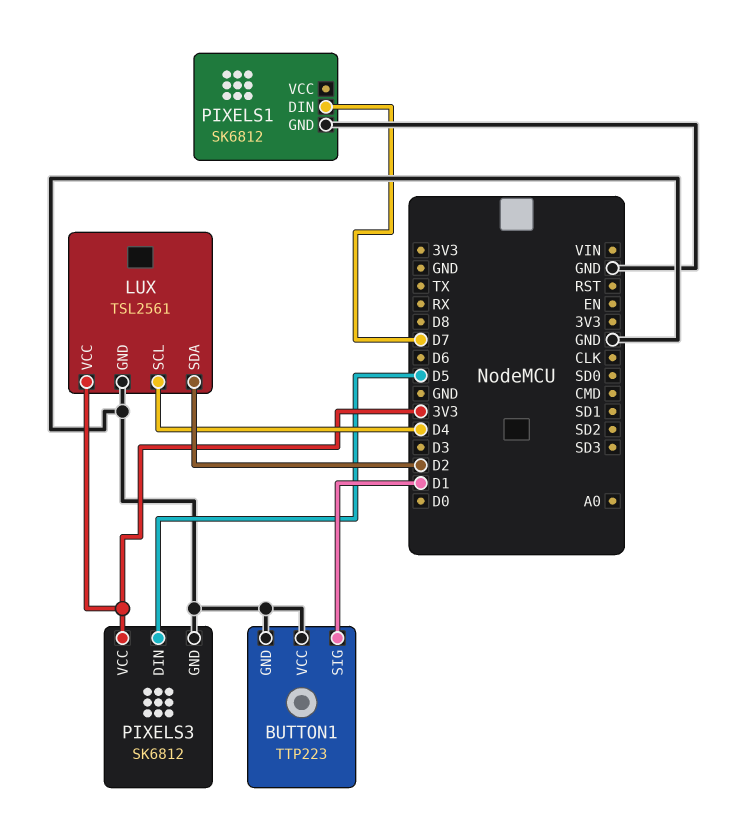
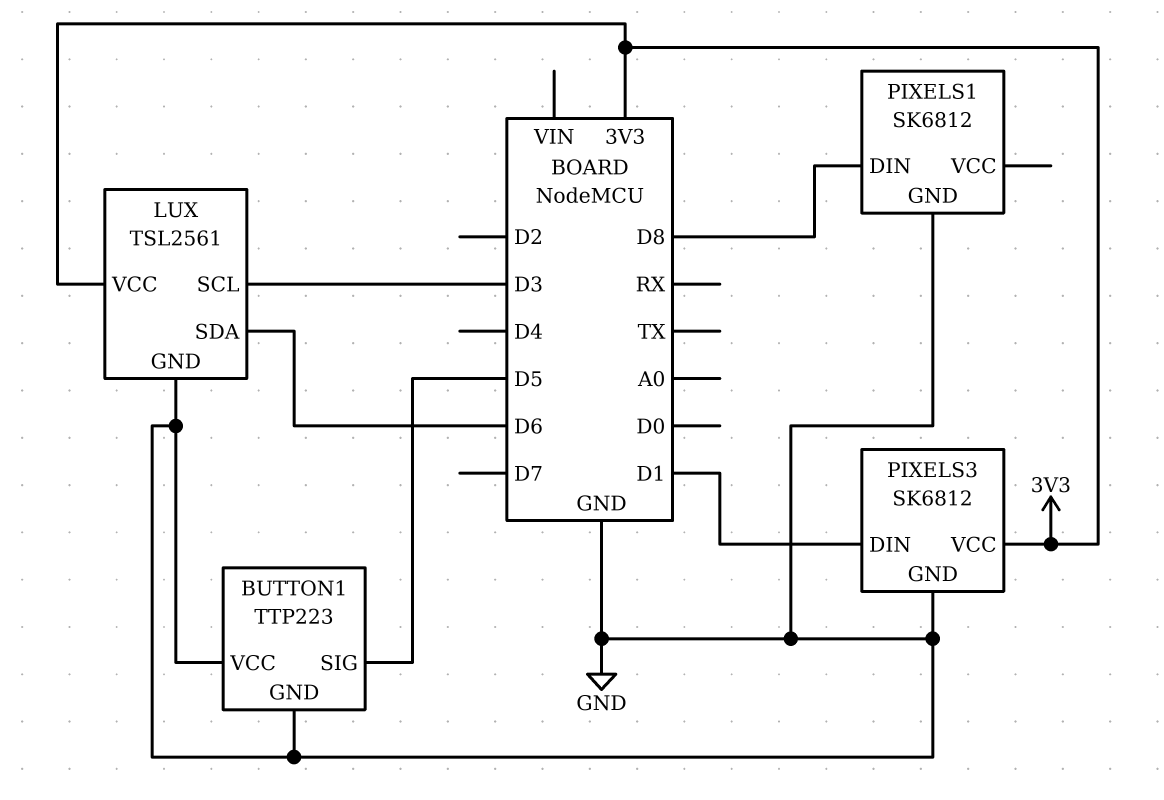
BUTTON1 pin SIG: D1 -> D5
LUX pin SCL: D4 -> D3
LUX pin SDA: D2 -> D6
PIXELS1 pin DIN: D7 -> D8
PIXELS3 pin DIN: D5 -> D1

